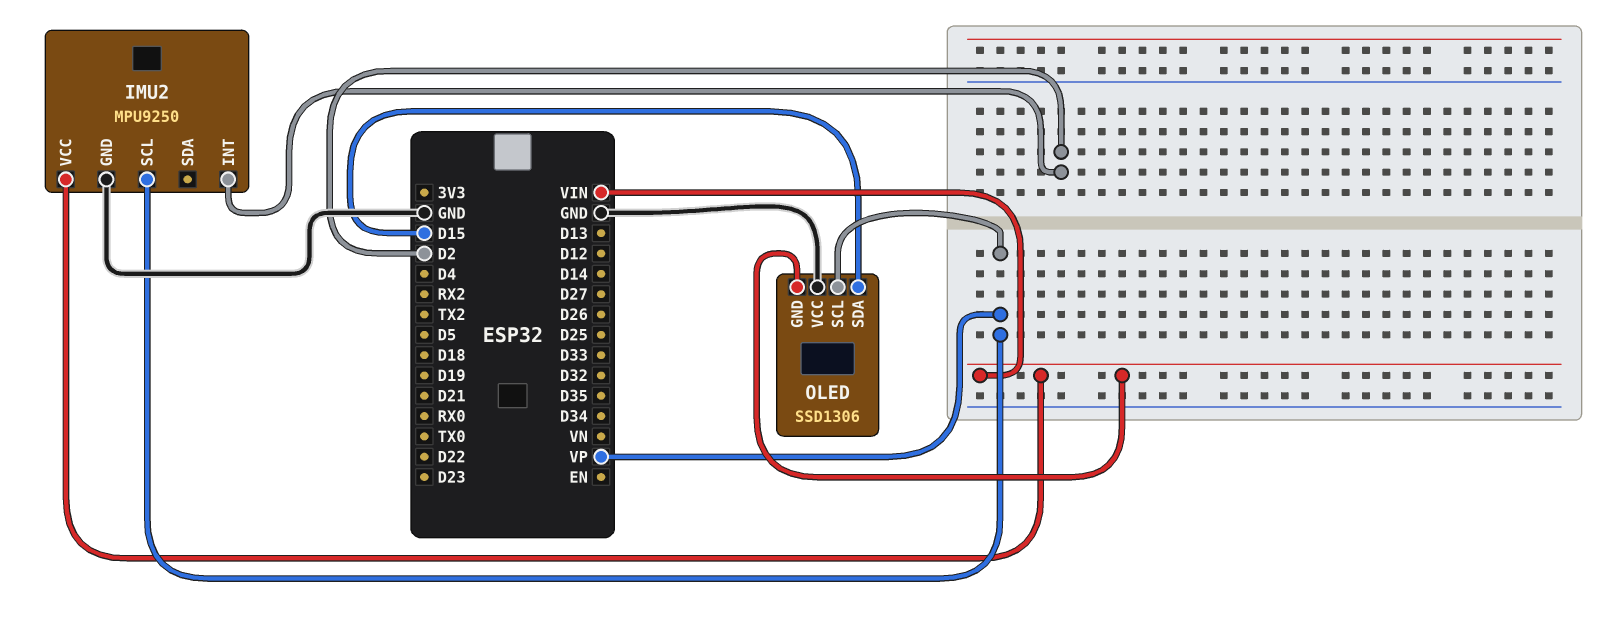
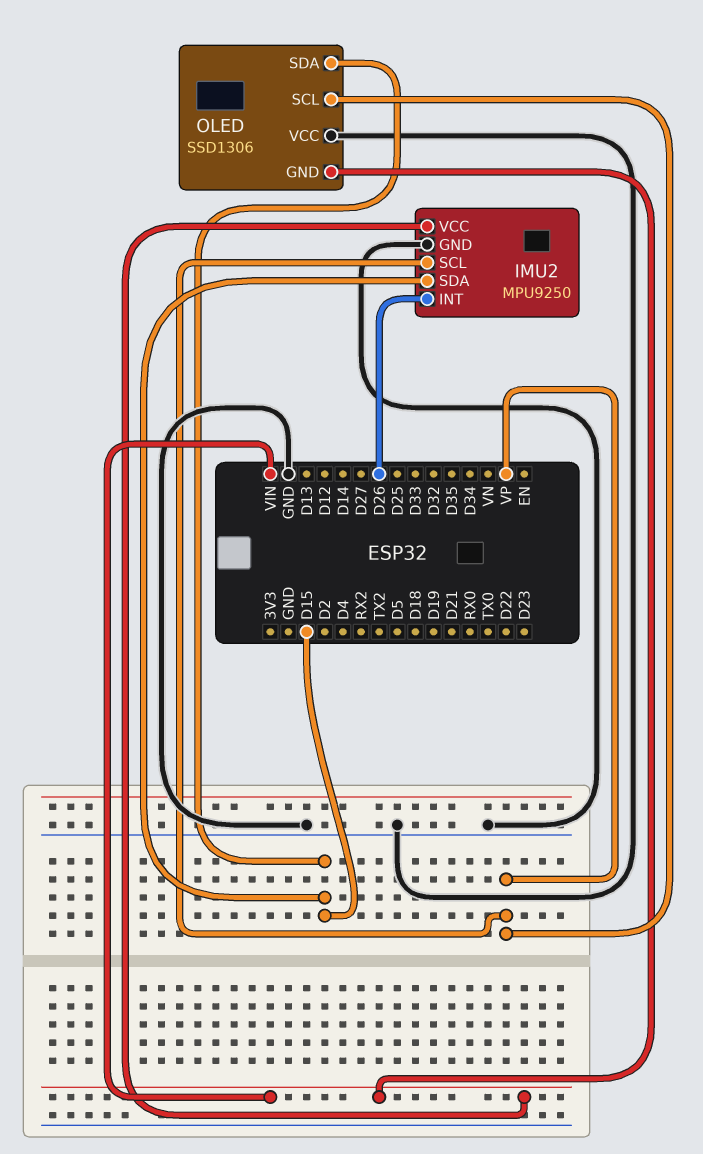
IMU2 pin INT: D2 -> D26
IMU2 pin SDA: none -> D15

